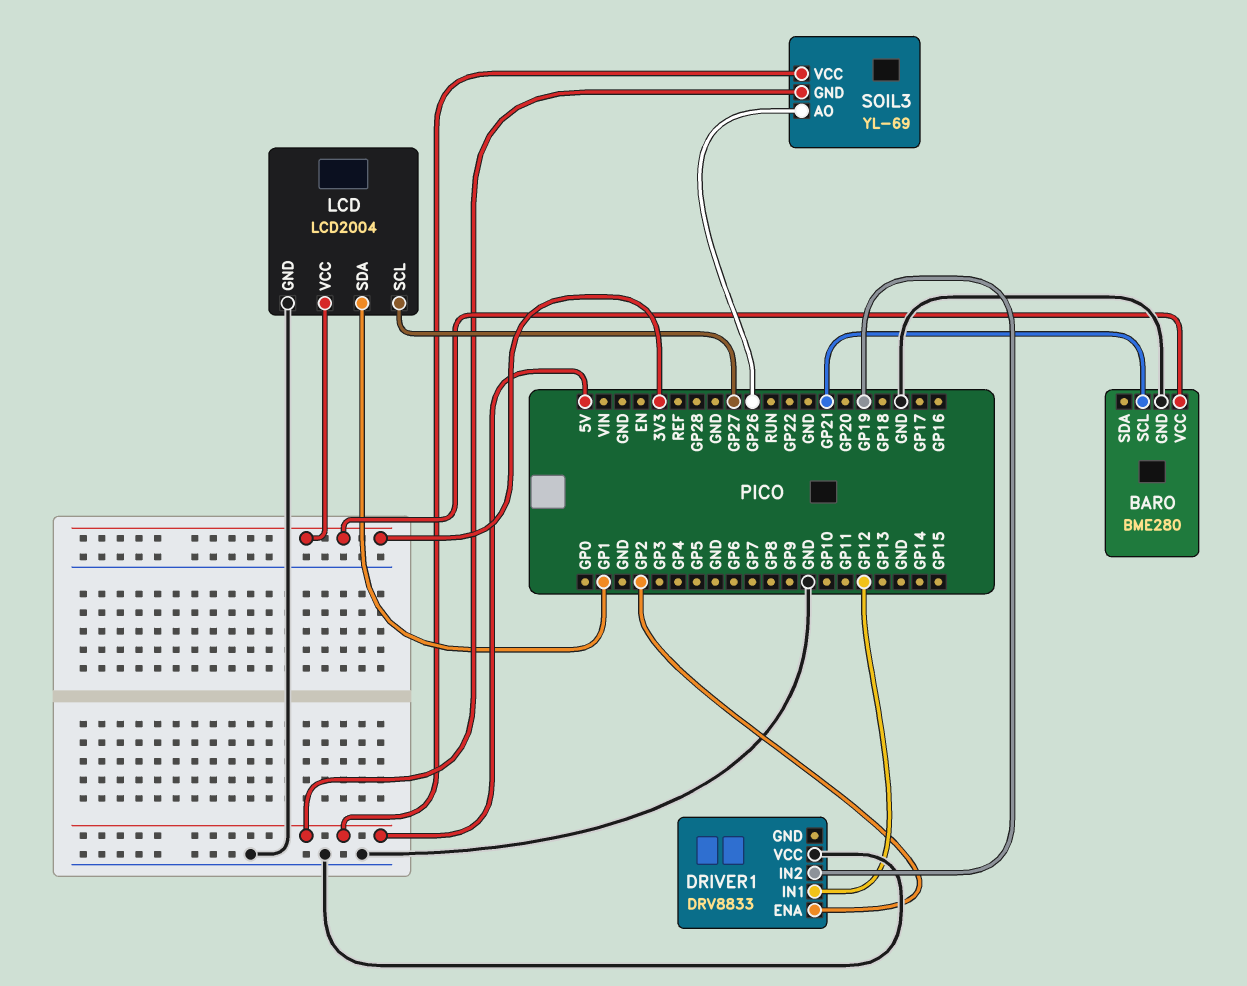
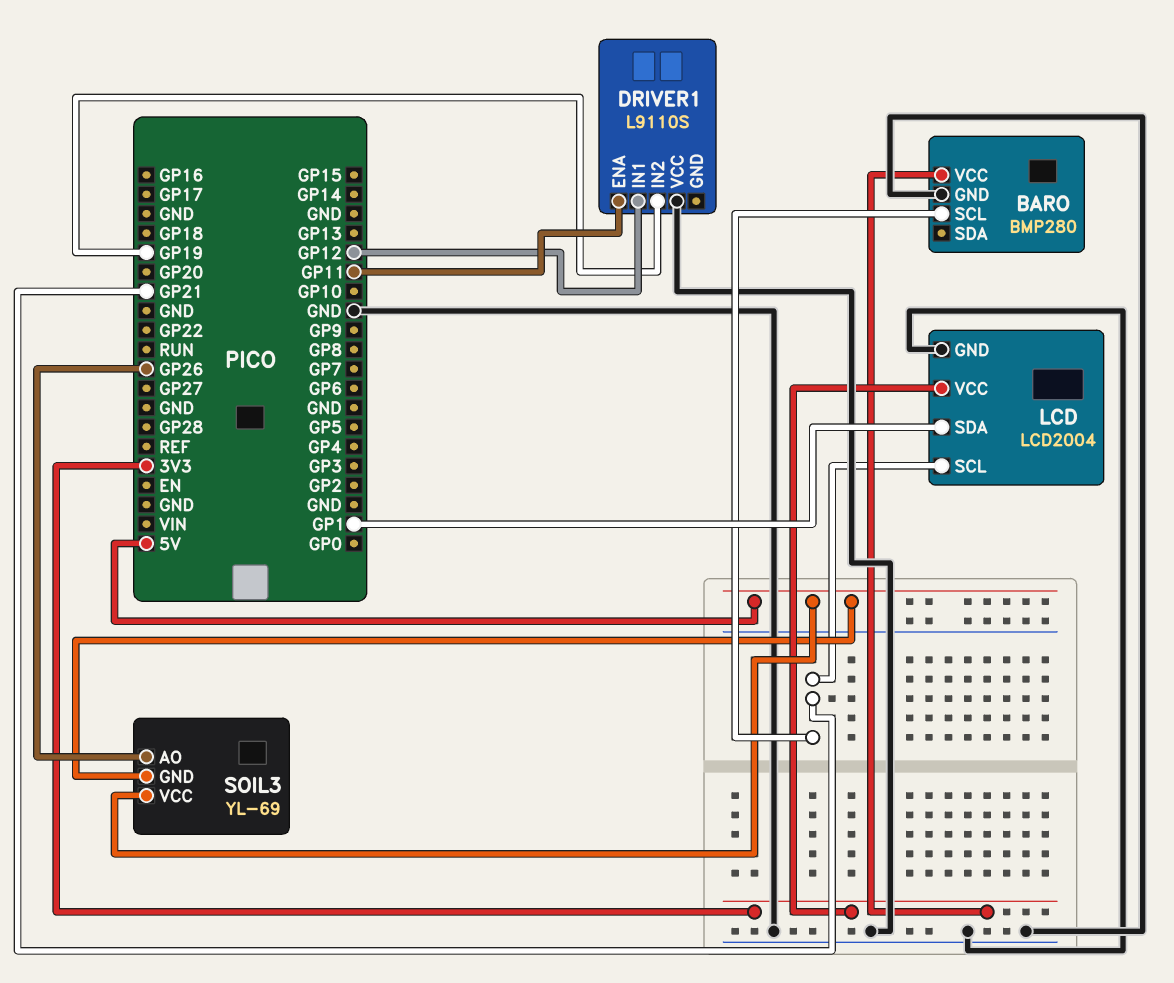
BARO: BME280 -> BMP280
DRIVER1: DRV8833 -> L9110S
DRIVER1 pin ENA: GP2 -> GP11
LCD pin SCL: GP27 -> GP21

